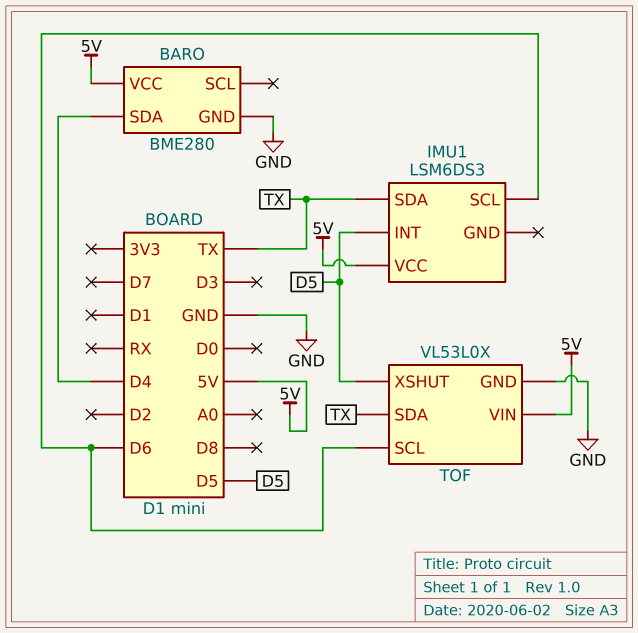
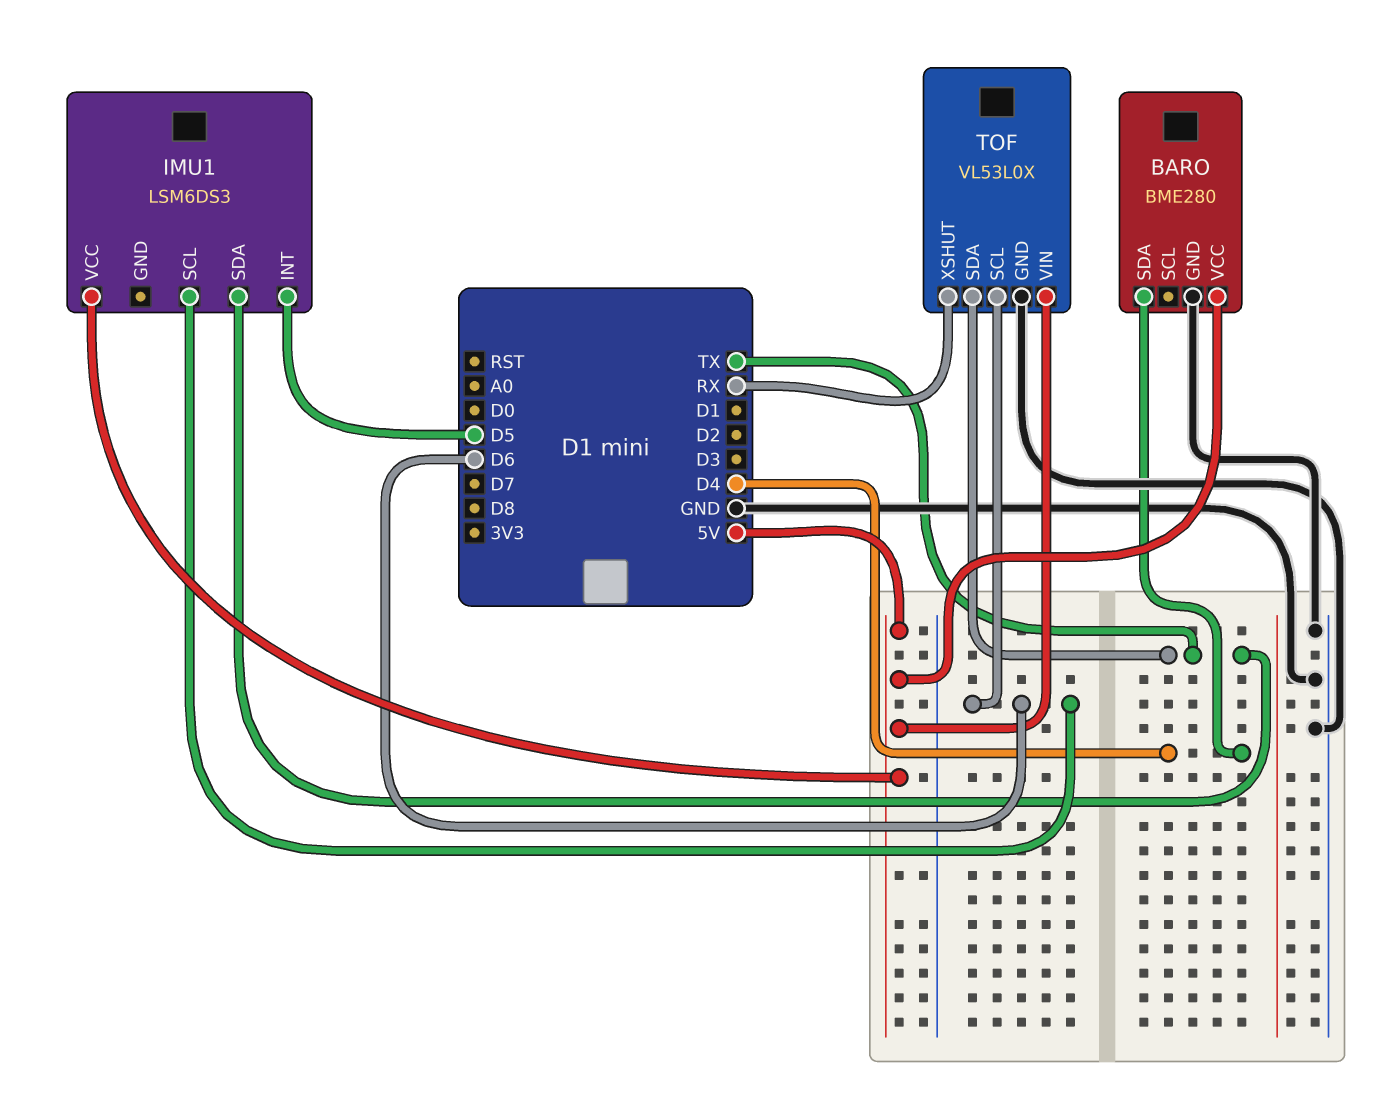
TOF pin XSHUT: D5 -> RX

